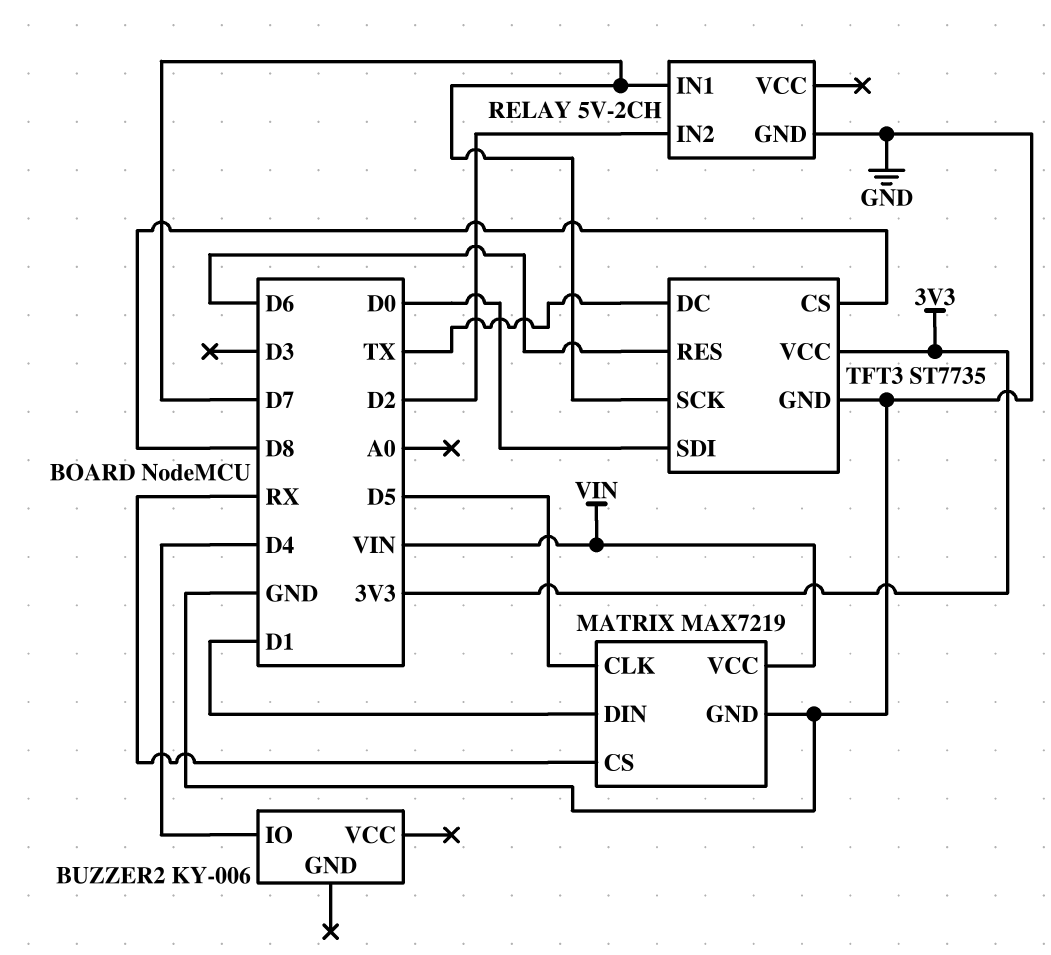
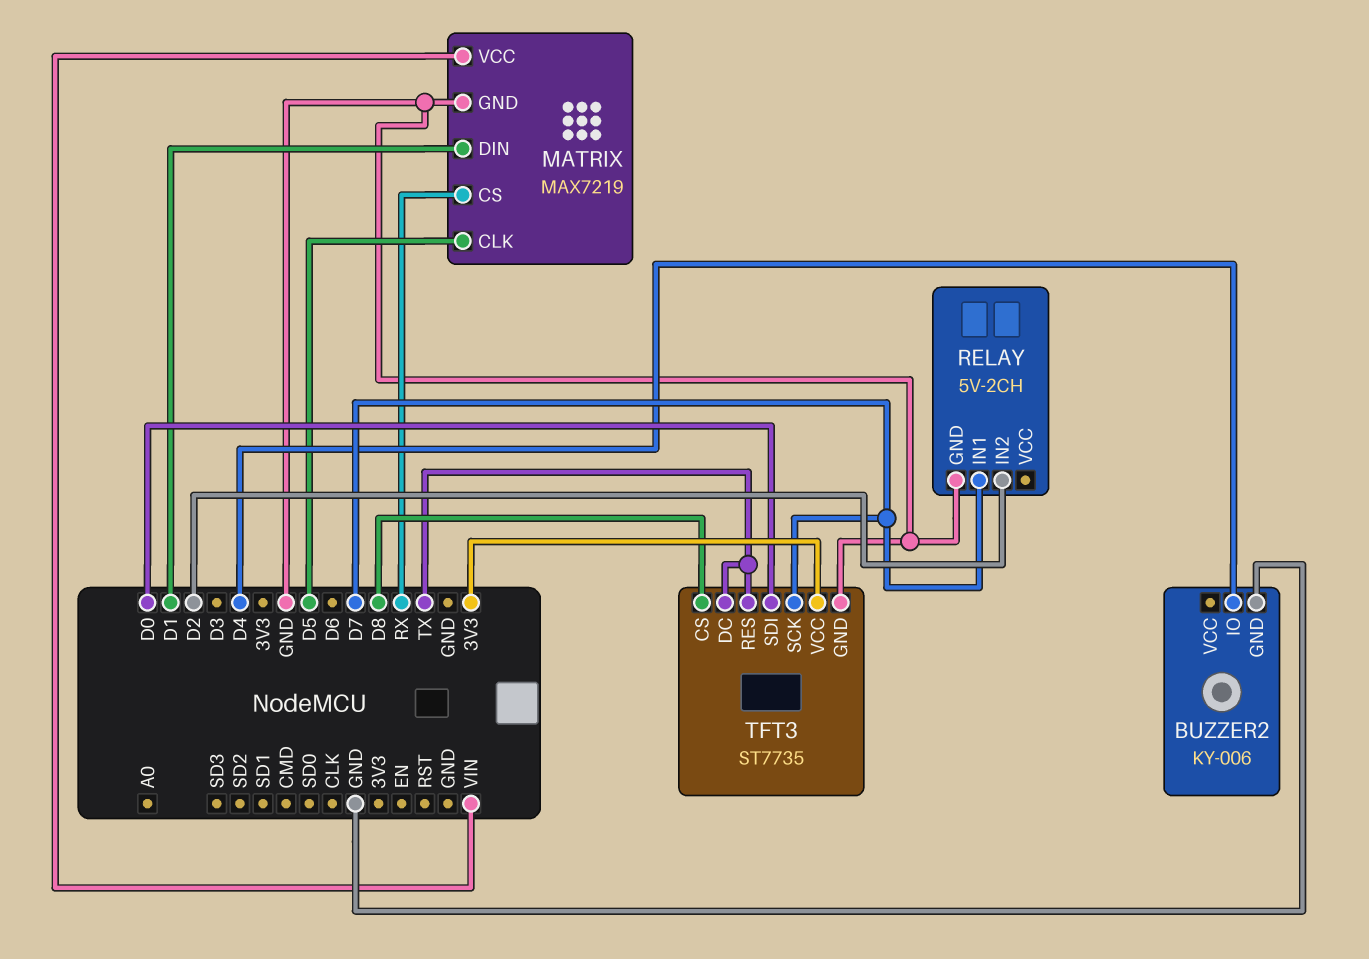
BUZZER2 pin GND: none -> GND
TFT3 pin RES: D6 -> TX

